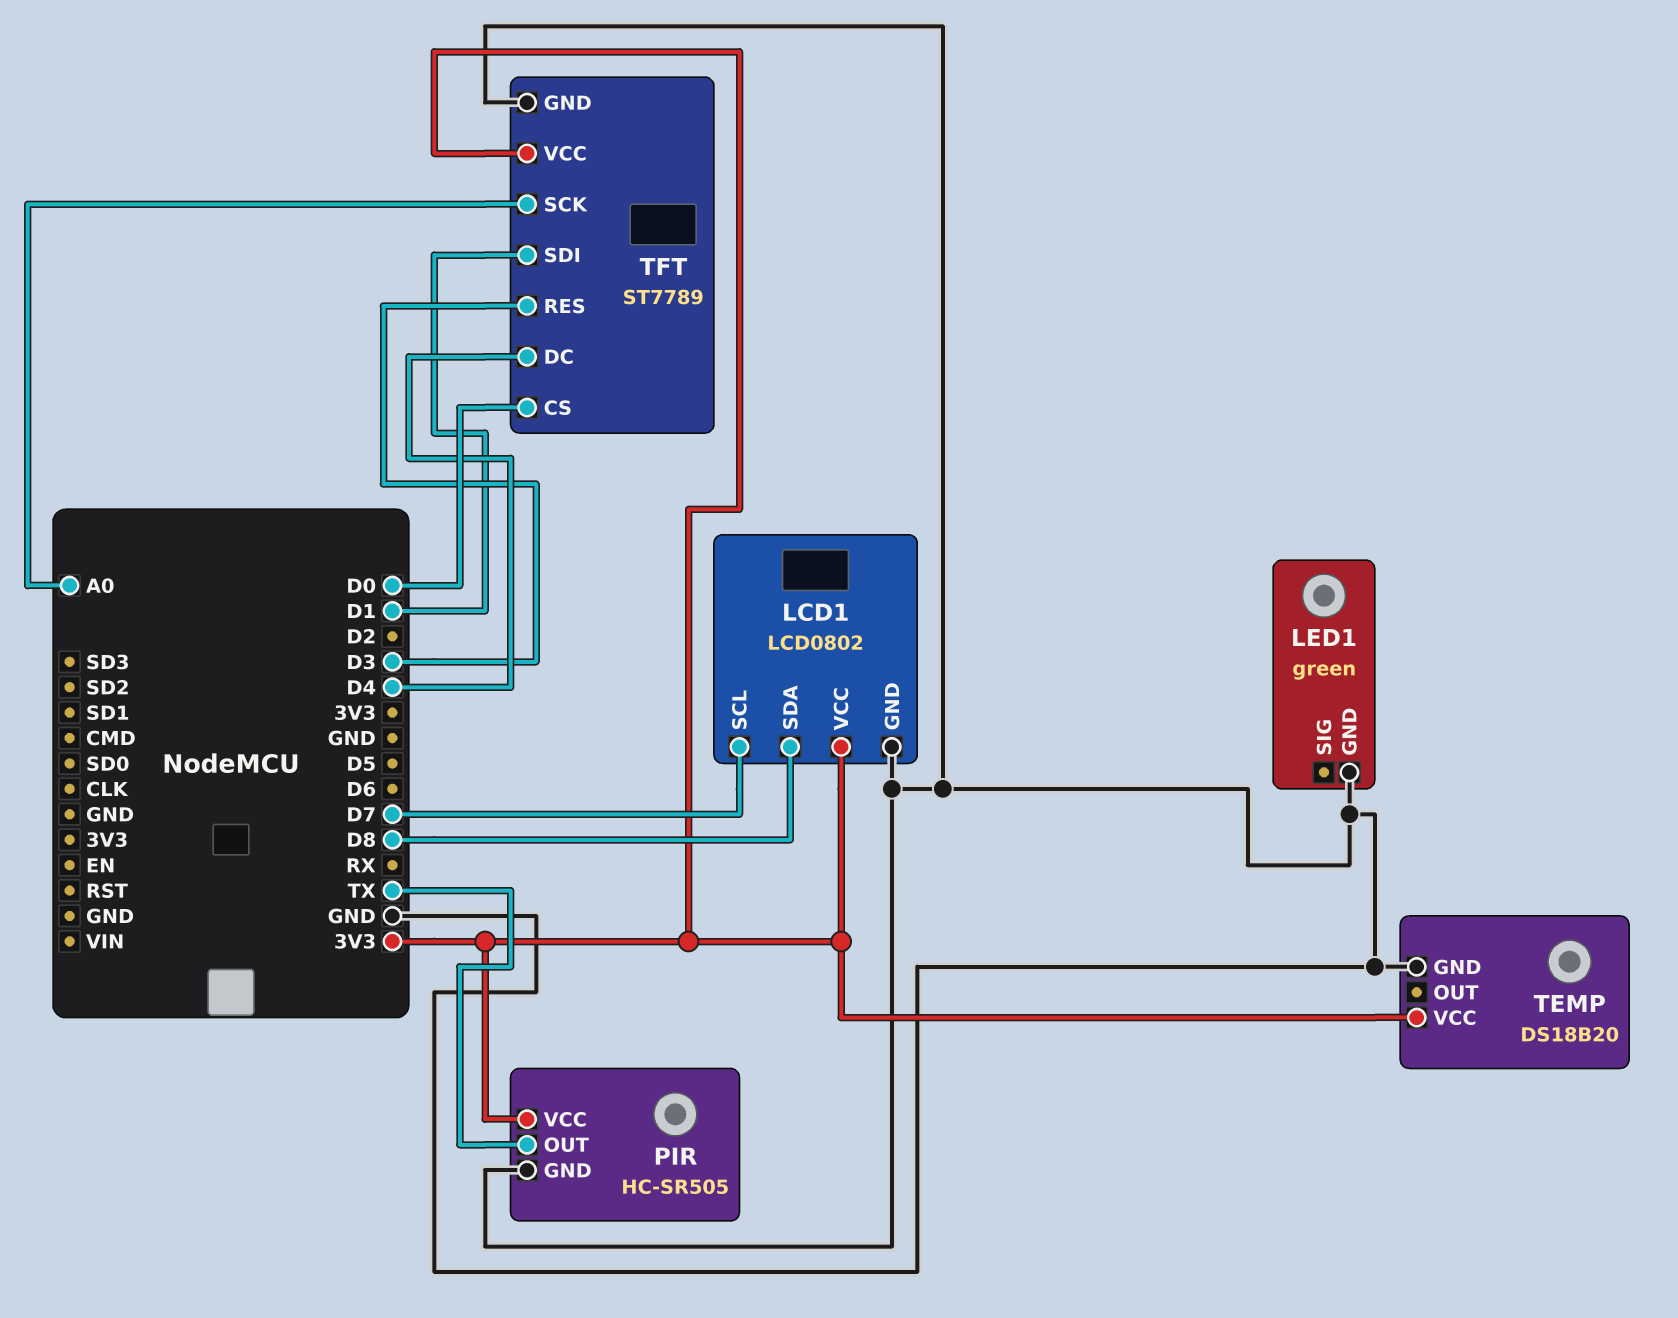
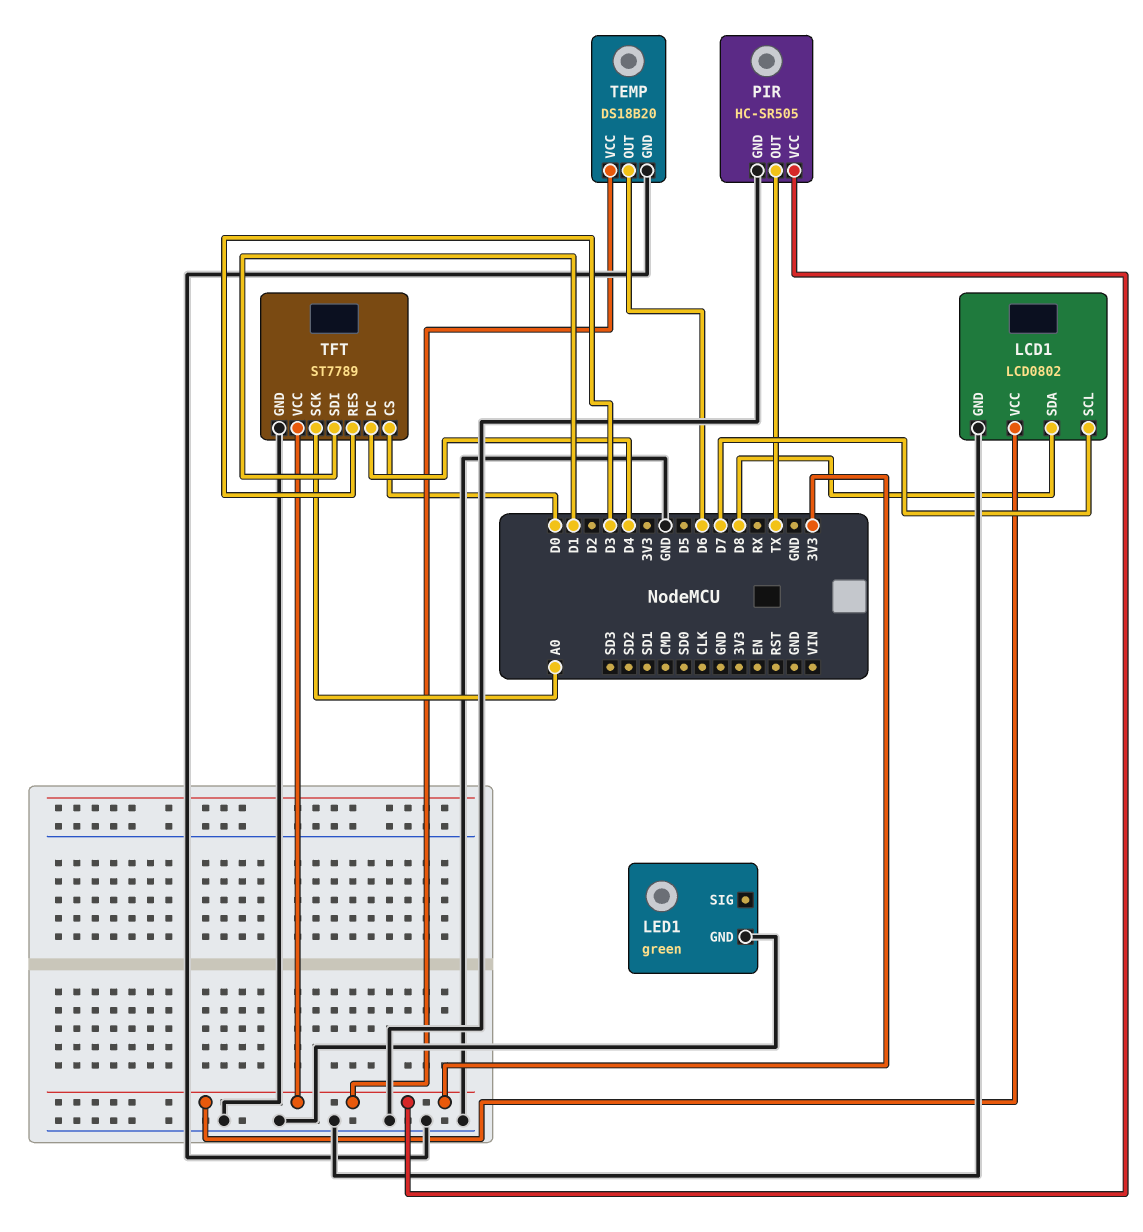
TEMP pin OUT: none -> D6

